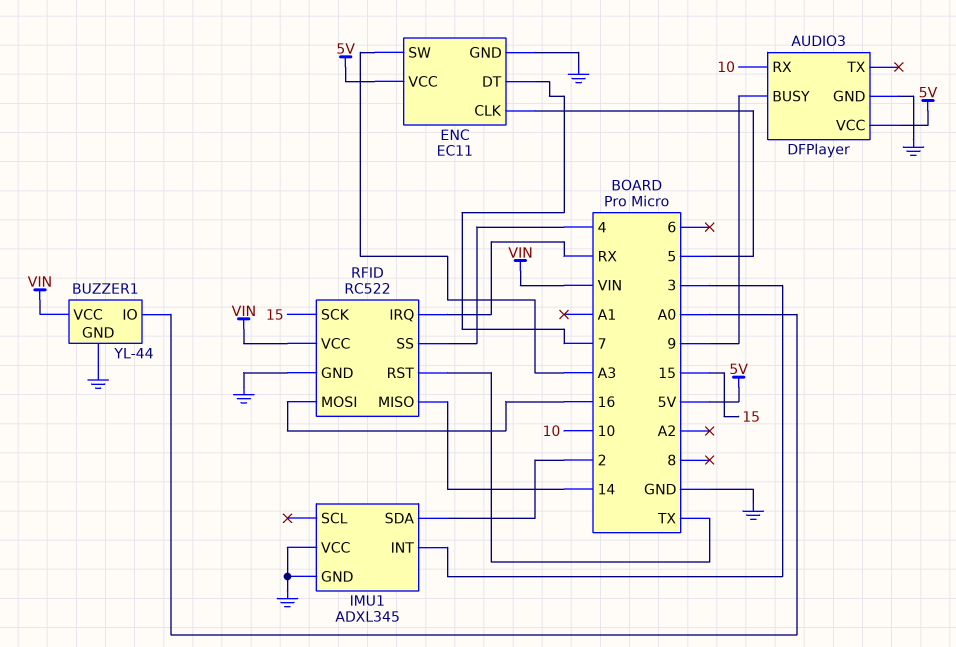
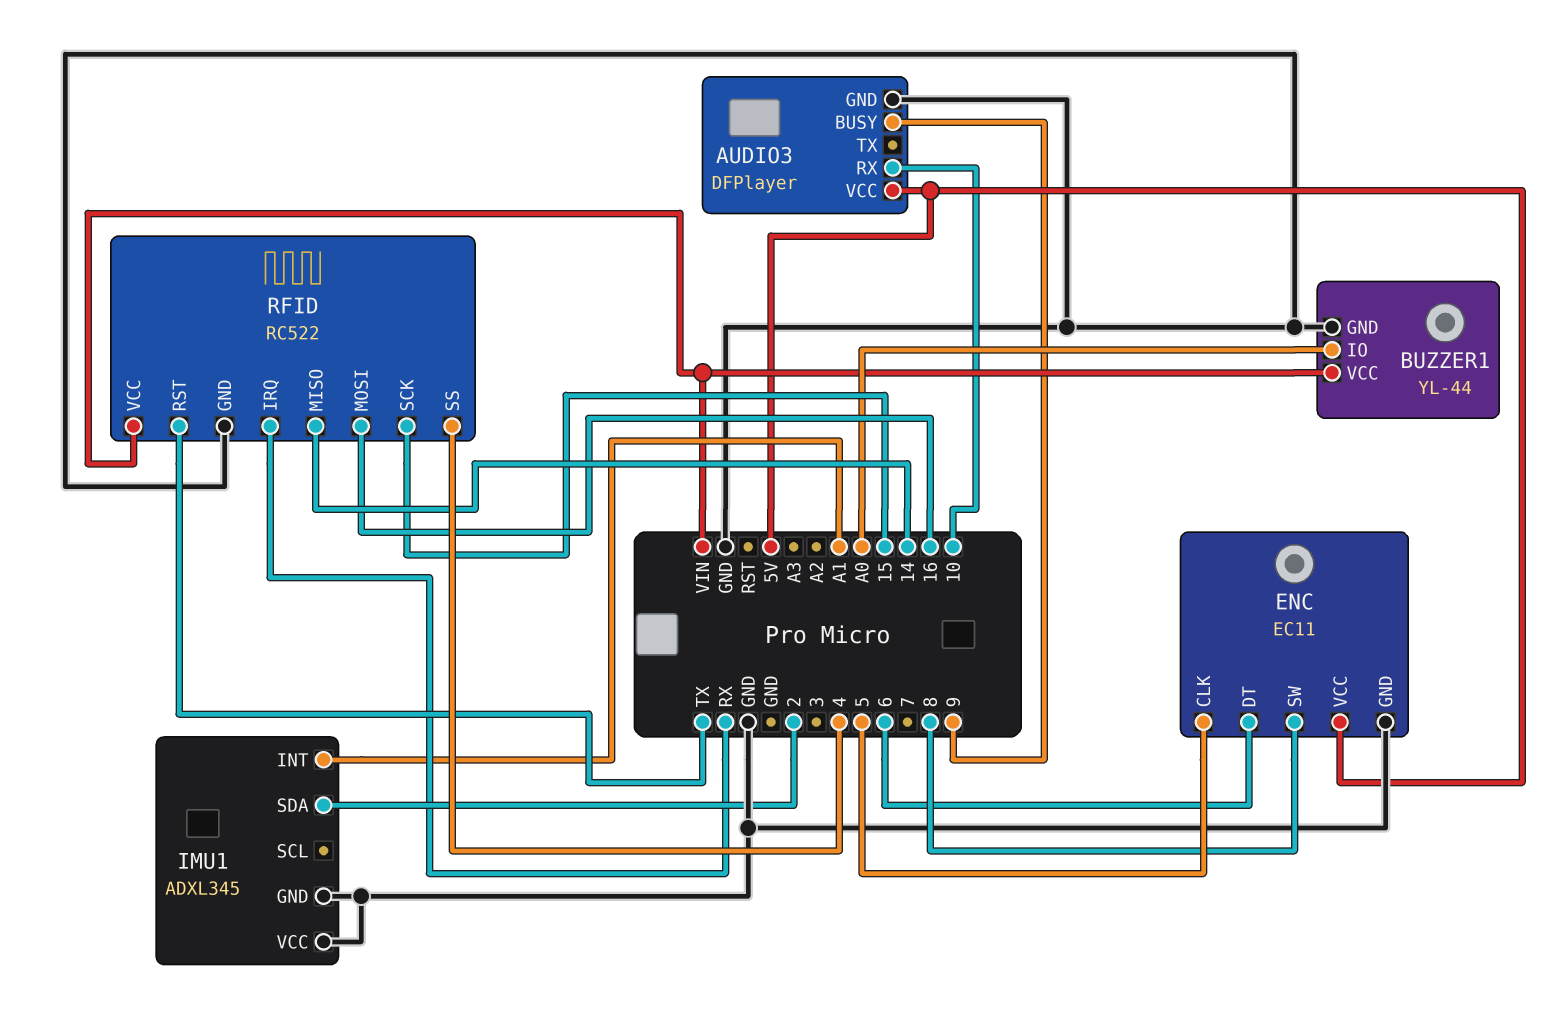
ENC pin DT: 7 -> 6
ENC pin SW: A3 -> 8
IMU1 pin INT: 3 -> A1

